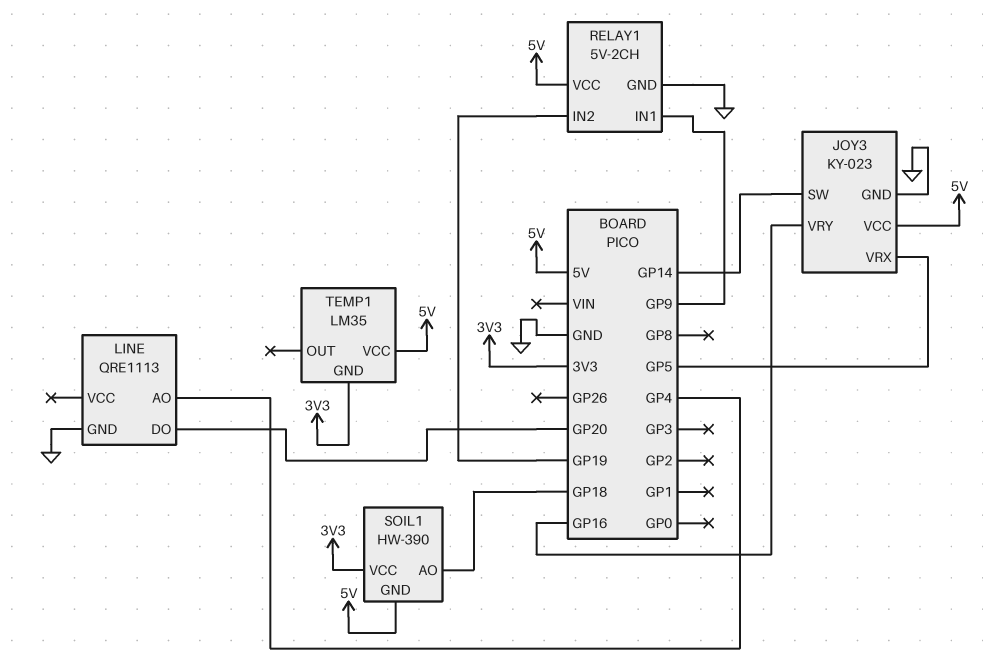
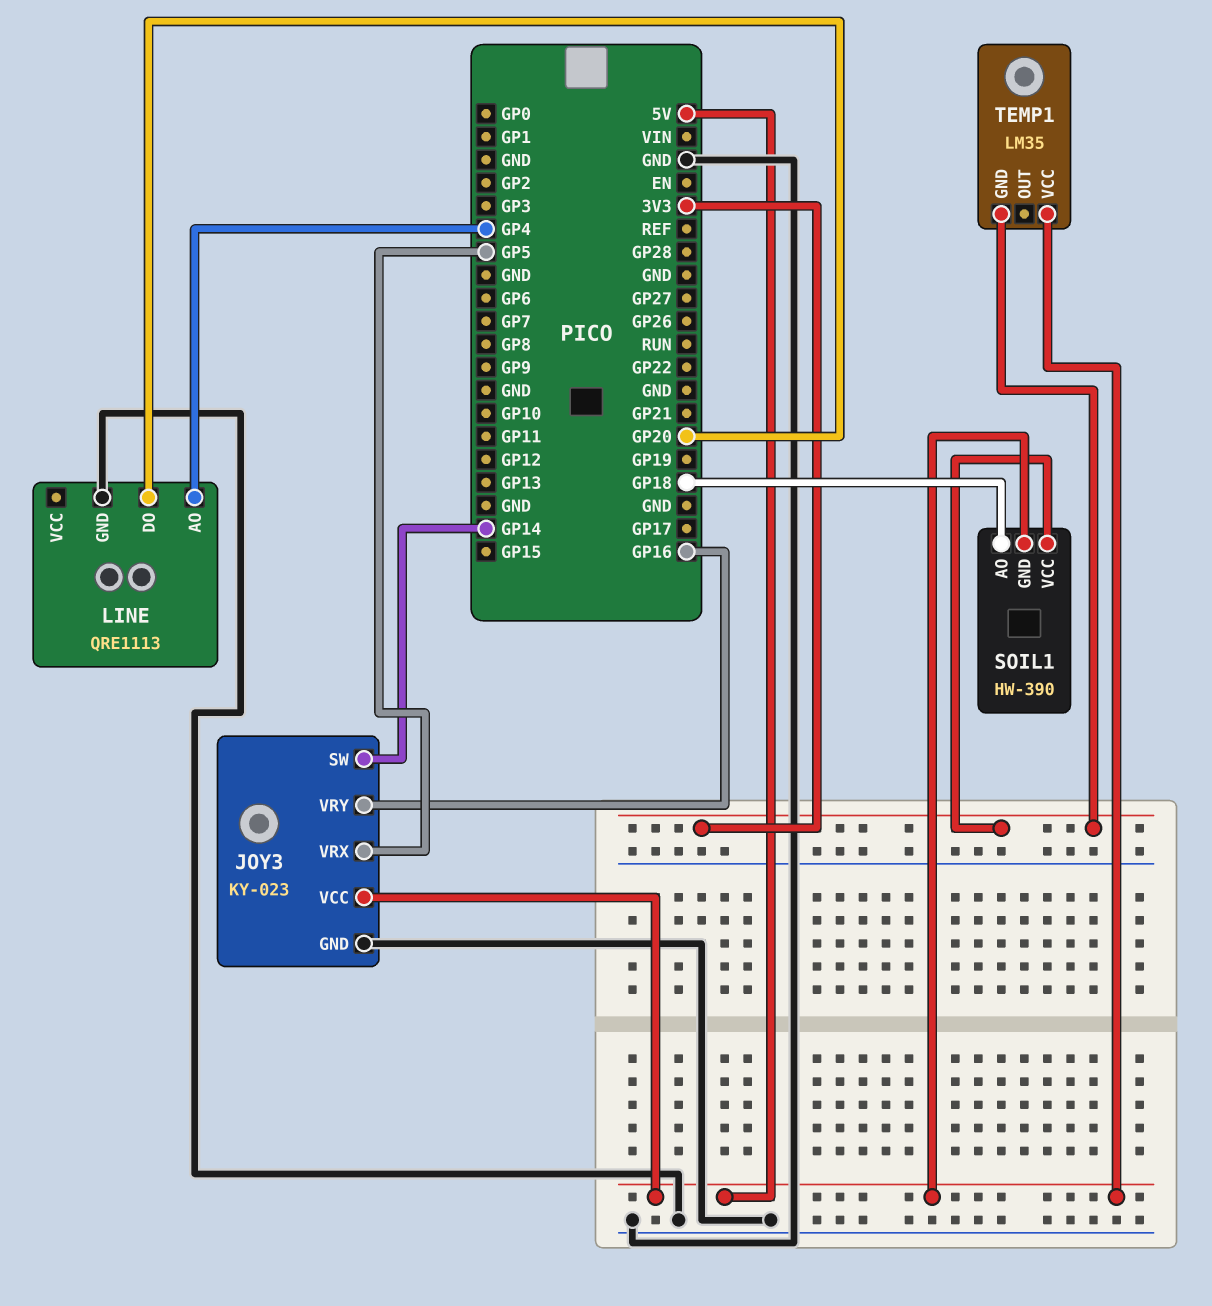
RELAY1: 5V-2CH -> none
RELAY1 pin GND: GND -> none
RELAY1 pin IN1: GP9 -> none
RELAY1 pin IN2: GP19 -> none
RELAY1 pin VCC: 5V -> none

